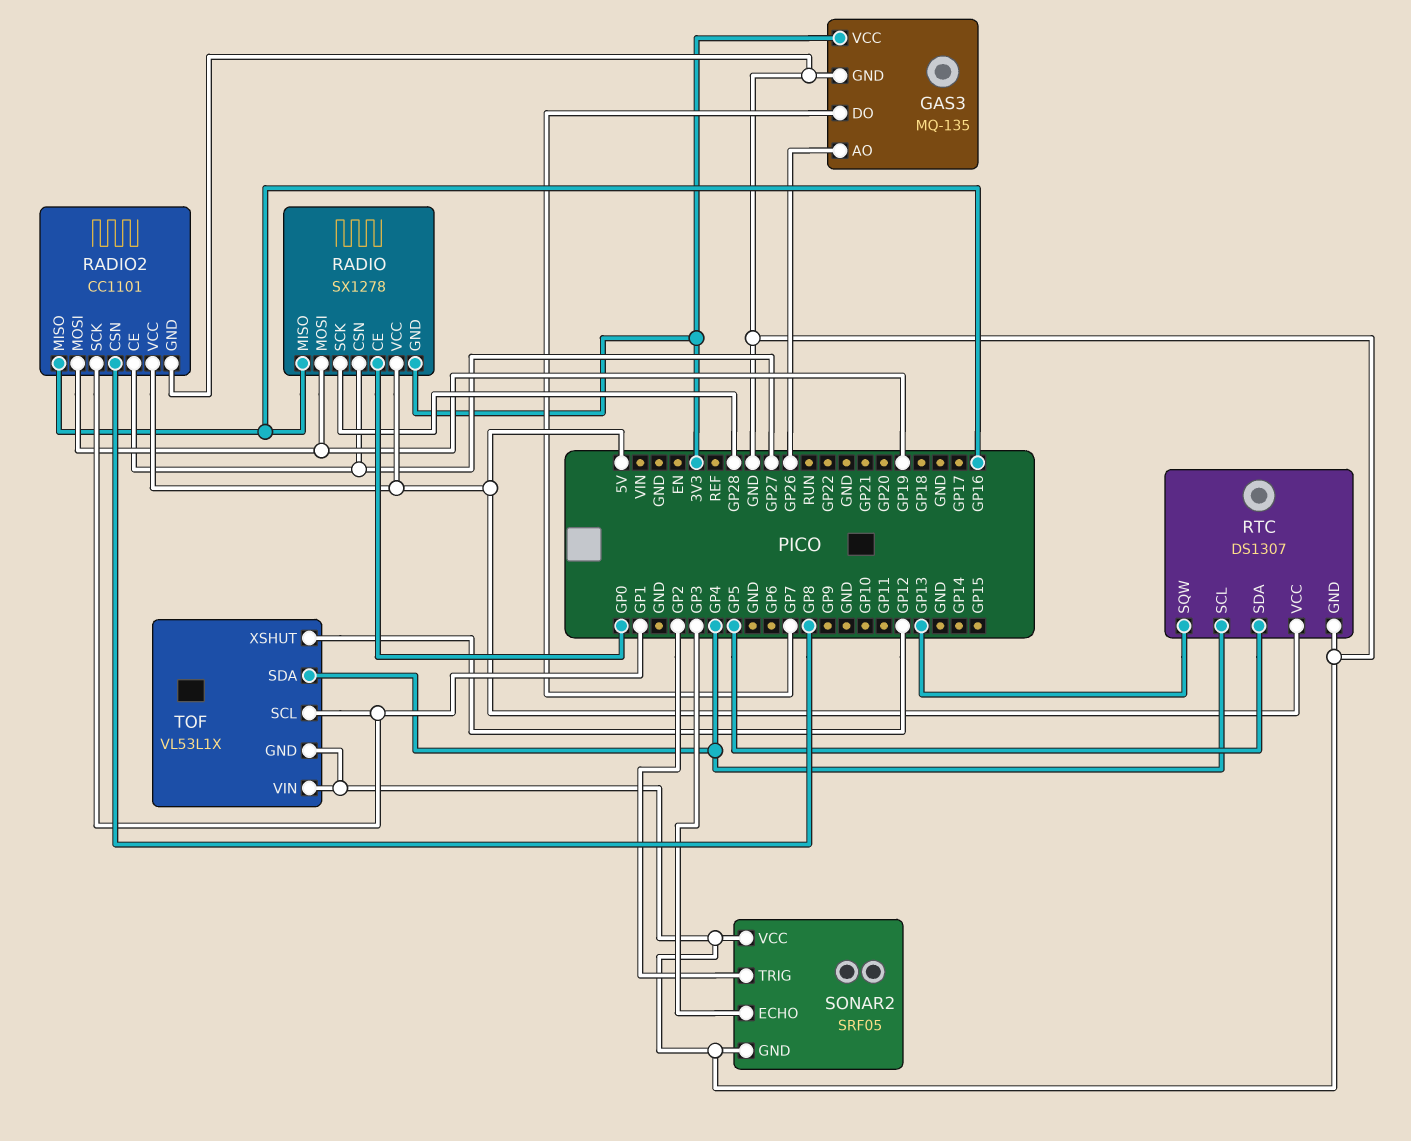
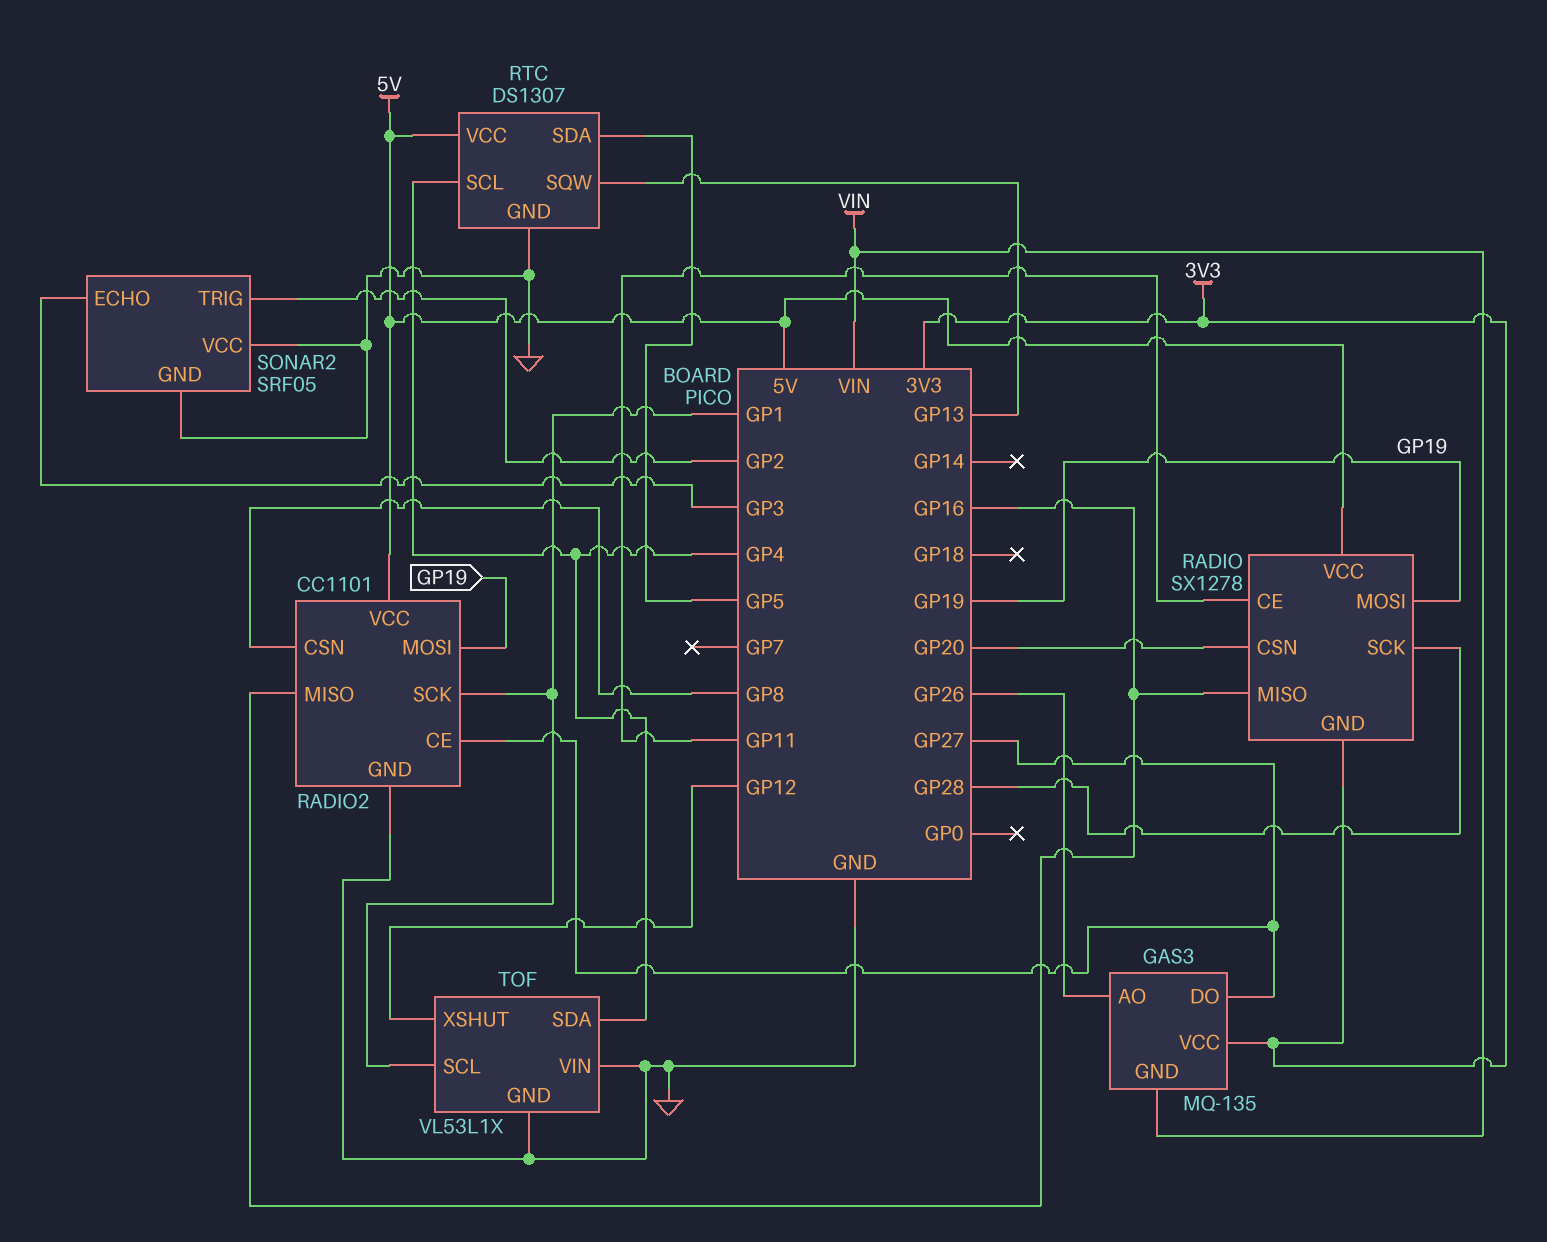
GAS3 pin DO: GP7 -> GP27
GAS3 pin GND: GND -> VIN
RADIO pin CE: GP0 -> GP11
RADIO pin CSN: GP27 -> GP20

